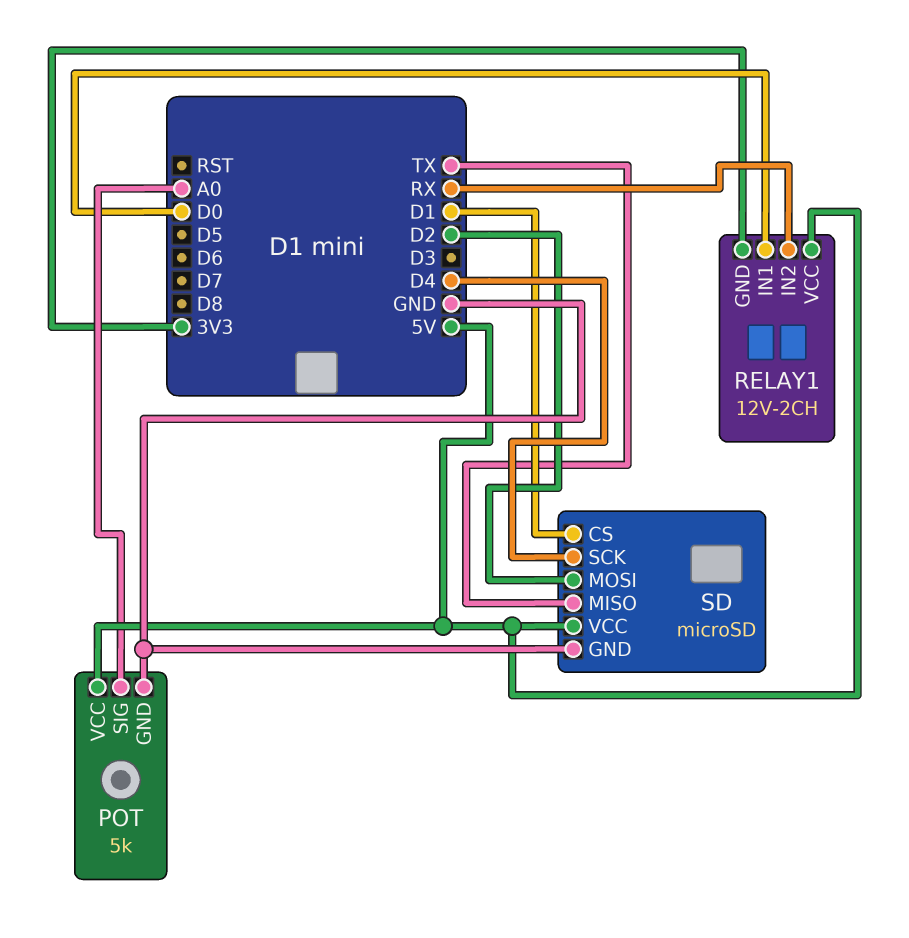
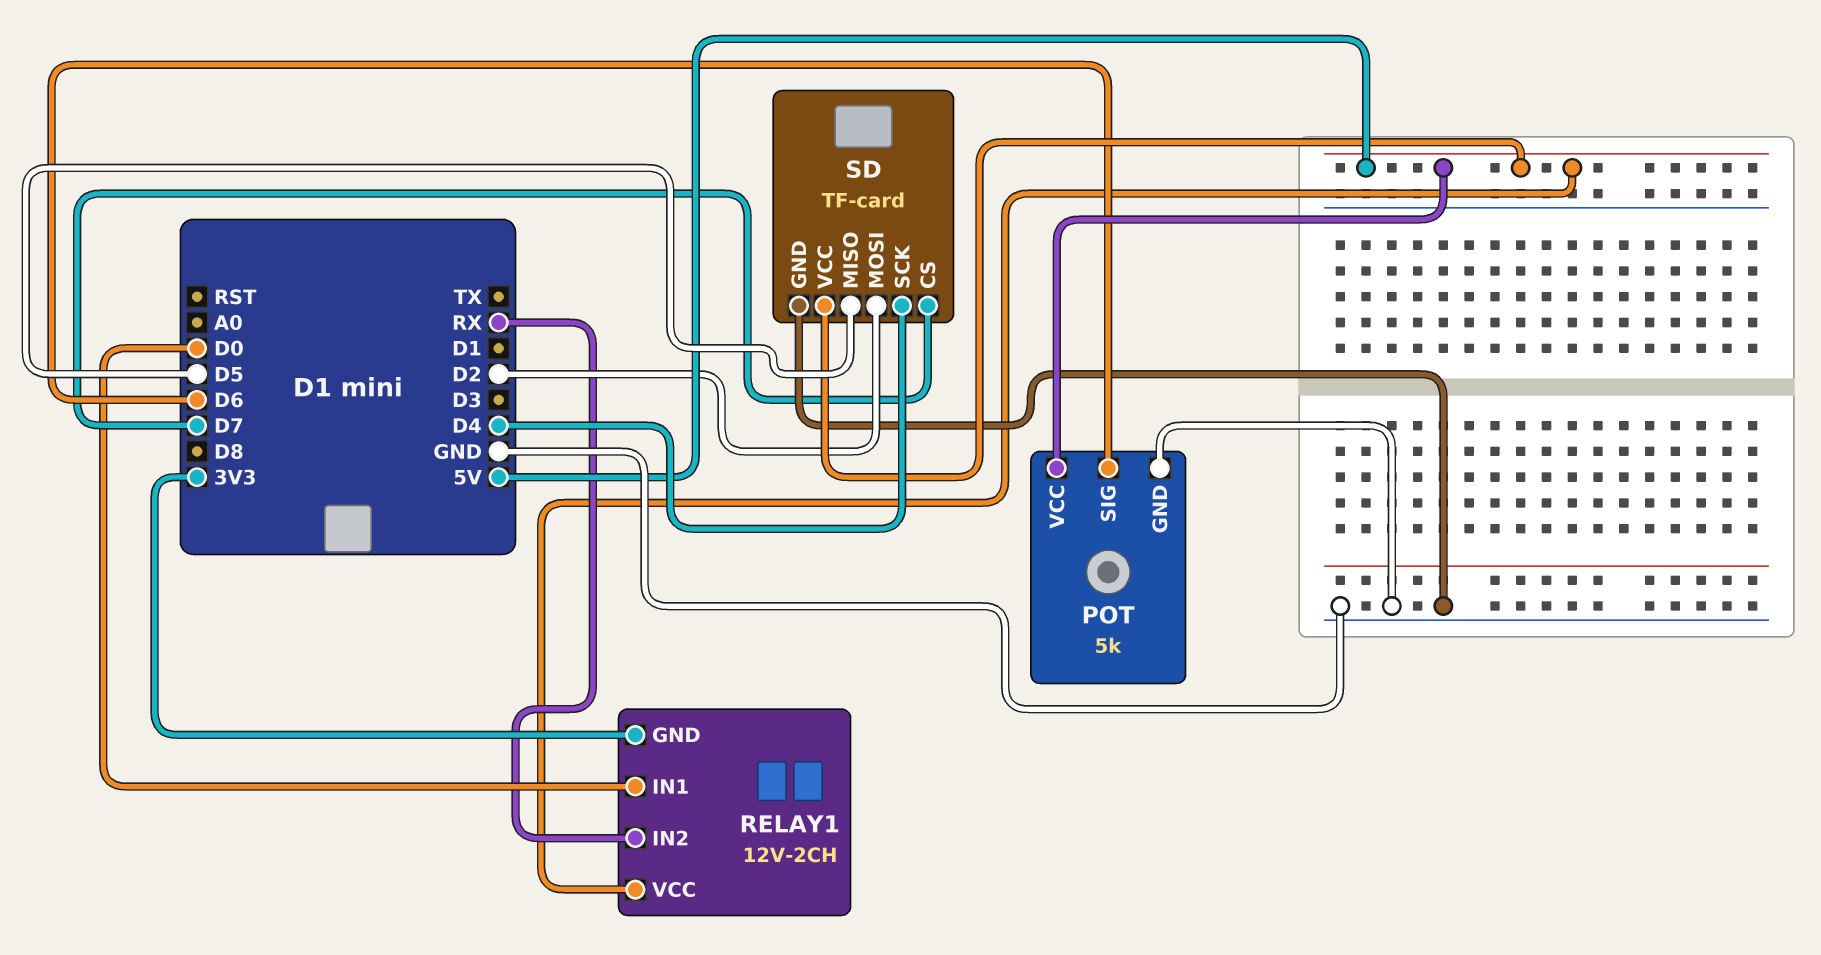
POT pin SIG: A0 -> D6
SD: microSD -> TF-card
SD pin CS: D1 -> D7
SD pin MISO: TX -> D5

